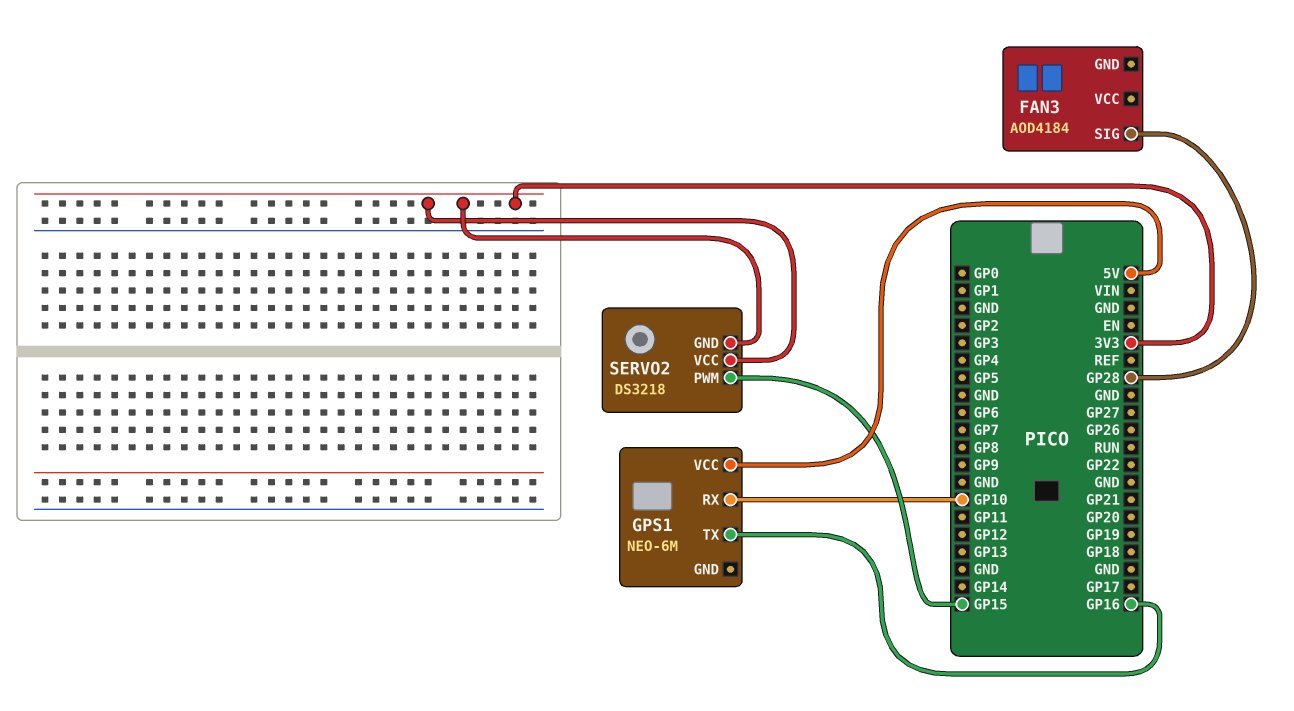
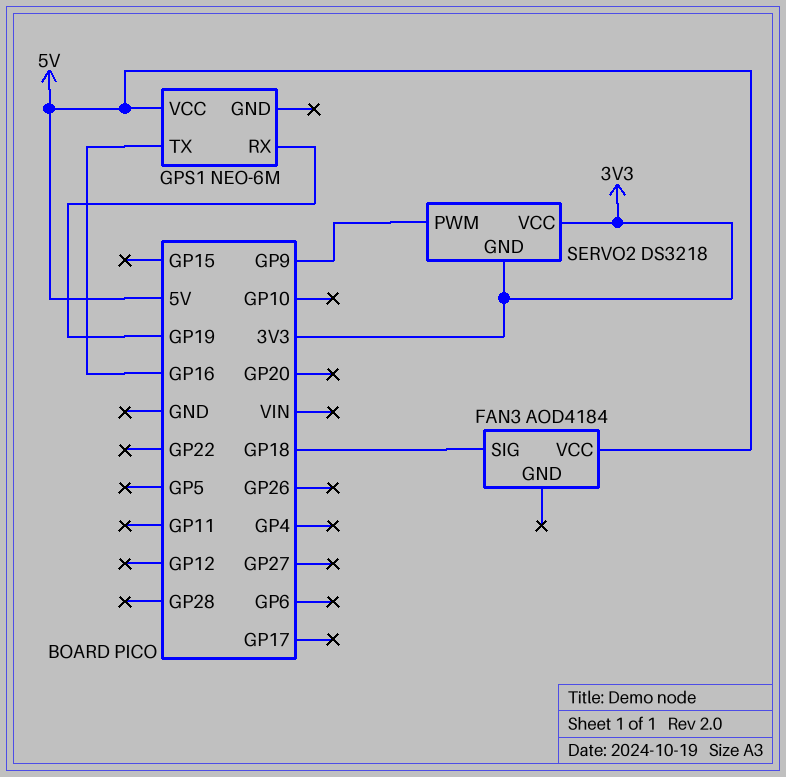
FAN3 pin SIG: GP28 -> GP18
FAN3 pin VCC: none -> 5V
GPS1 pin RX: GP10 -> GP19
SERVO2 pin PWM: GP15 -> GP9

